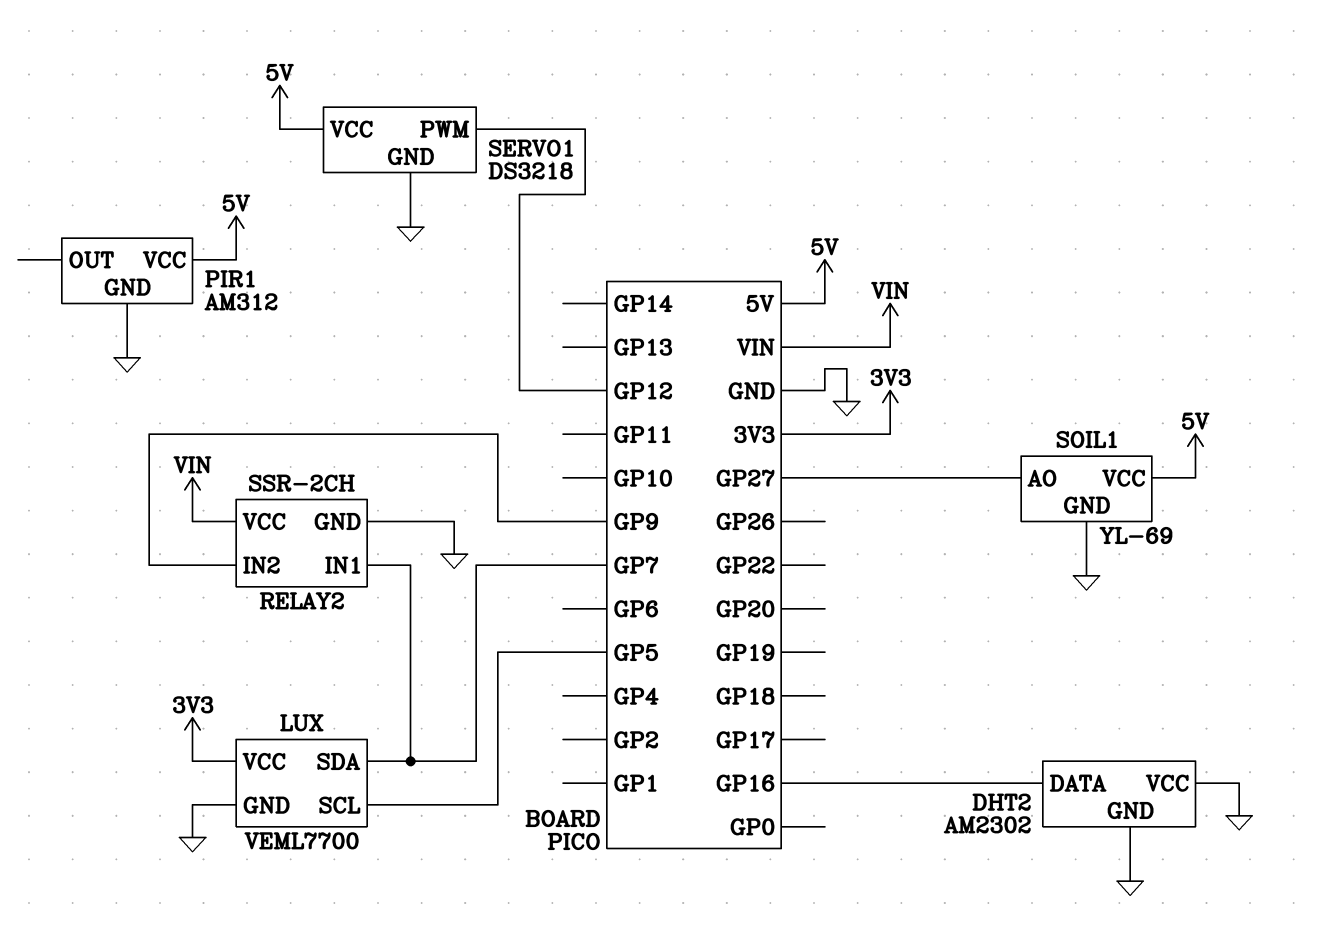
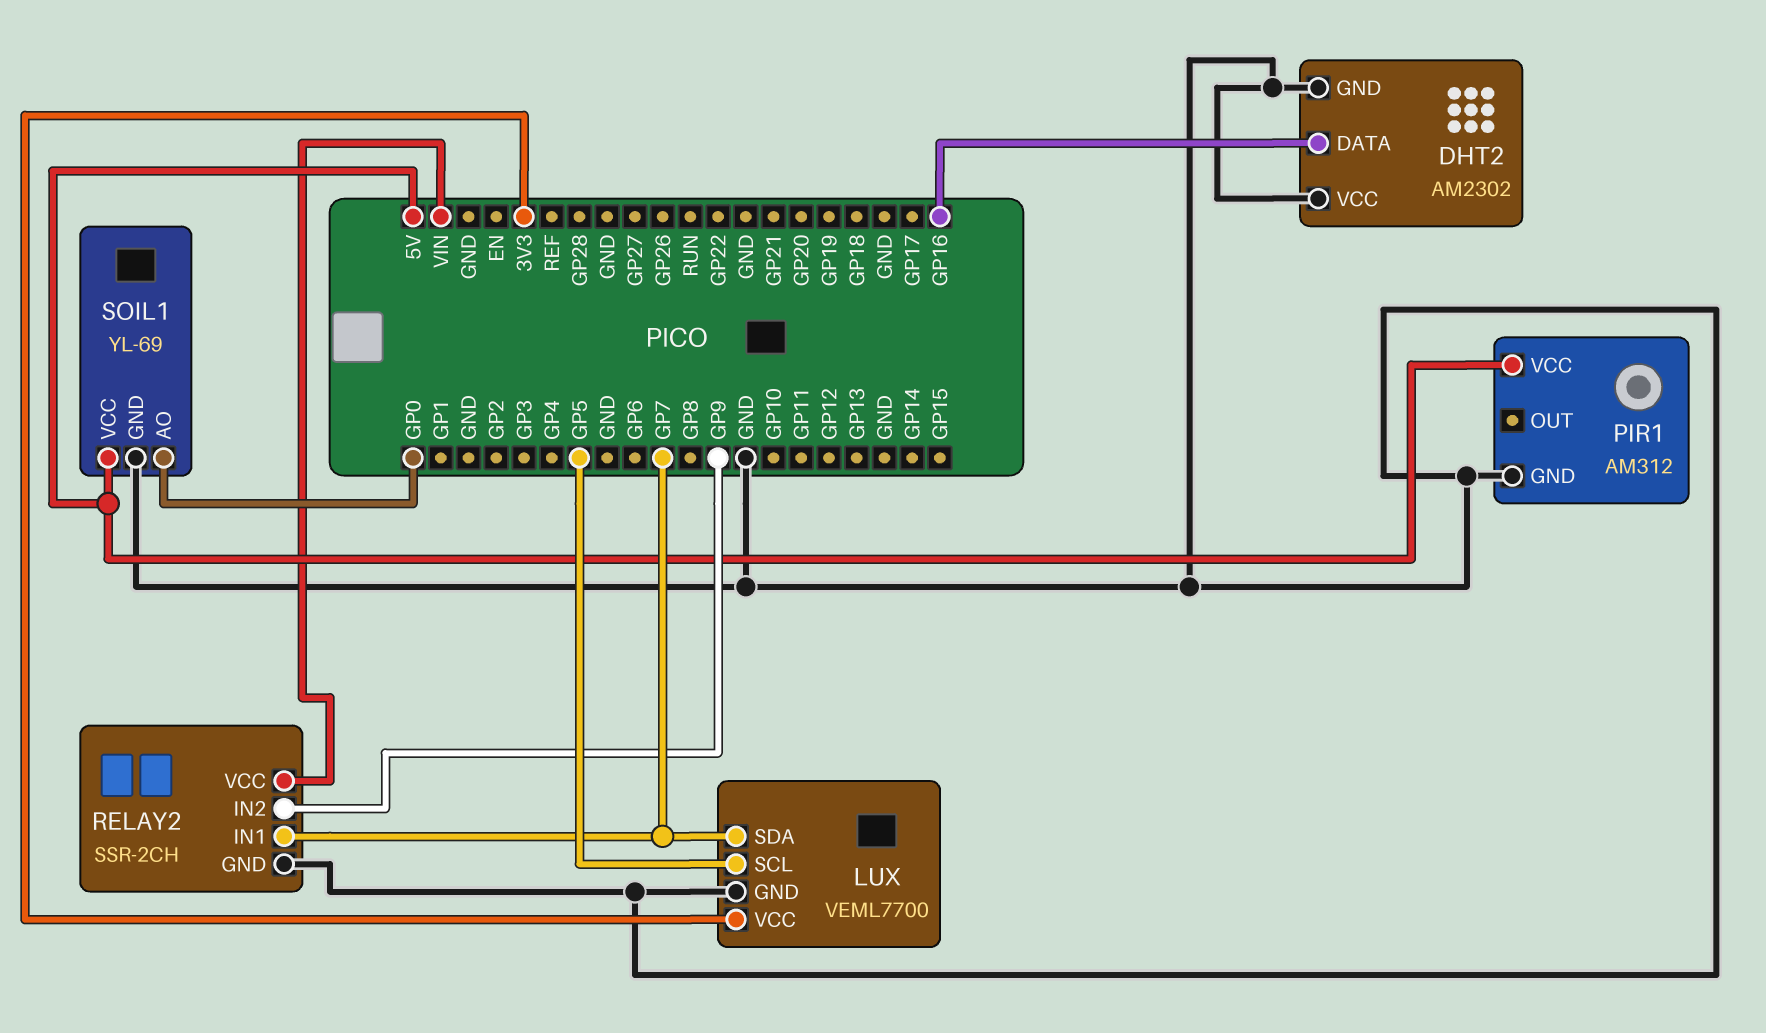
SERVO1: DS3218 -> none
SERVO1 pin GND: GND -> none
SERVO1 pin PWM: GP12 -> none
SERVO1 pin VCC: 5V -> none
SOIL1 pin AO: GP27 -> GP0

